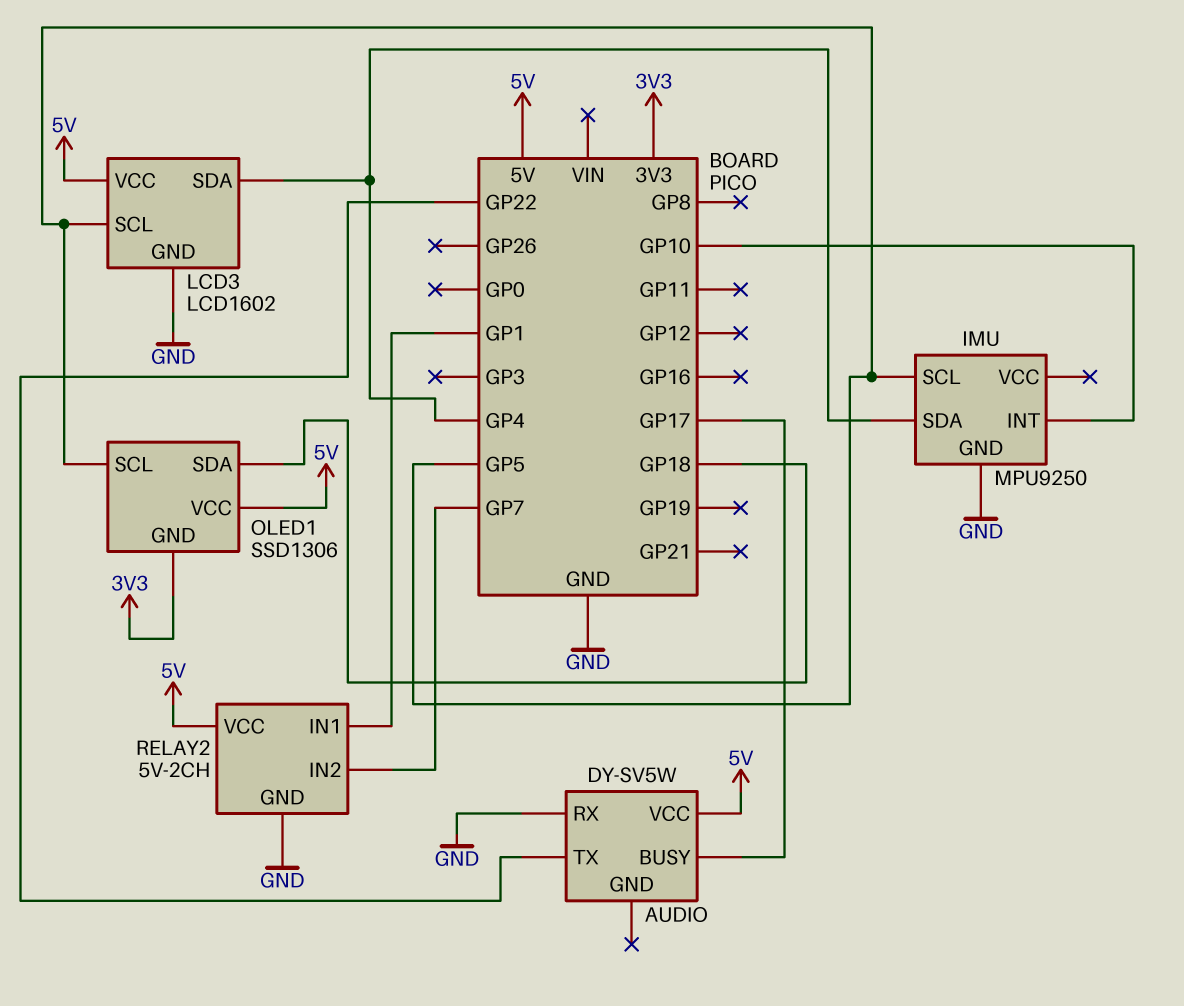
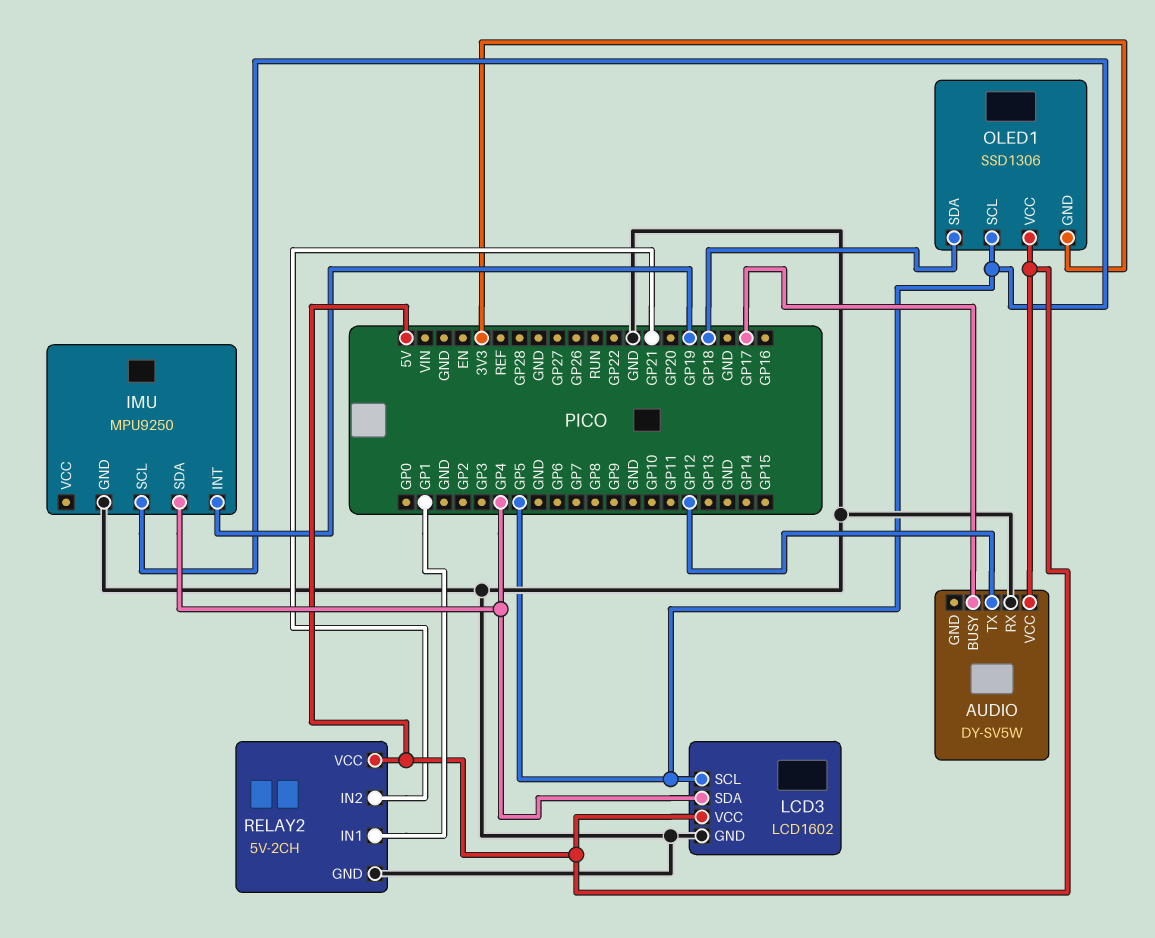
AUDIO pin TX: GP22 -> GP12
IMU pin INT: GP10 -> GP19
RELAY2 pin IN2: GP7 -> GP21

